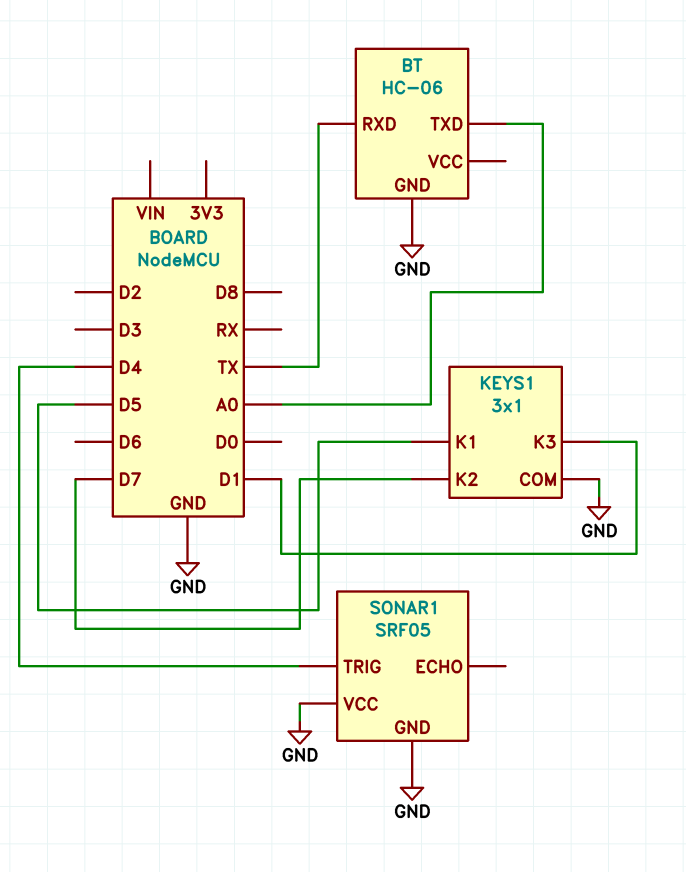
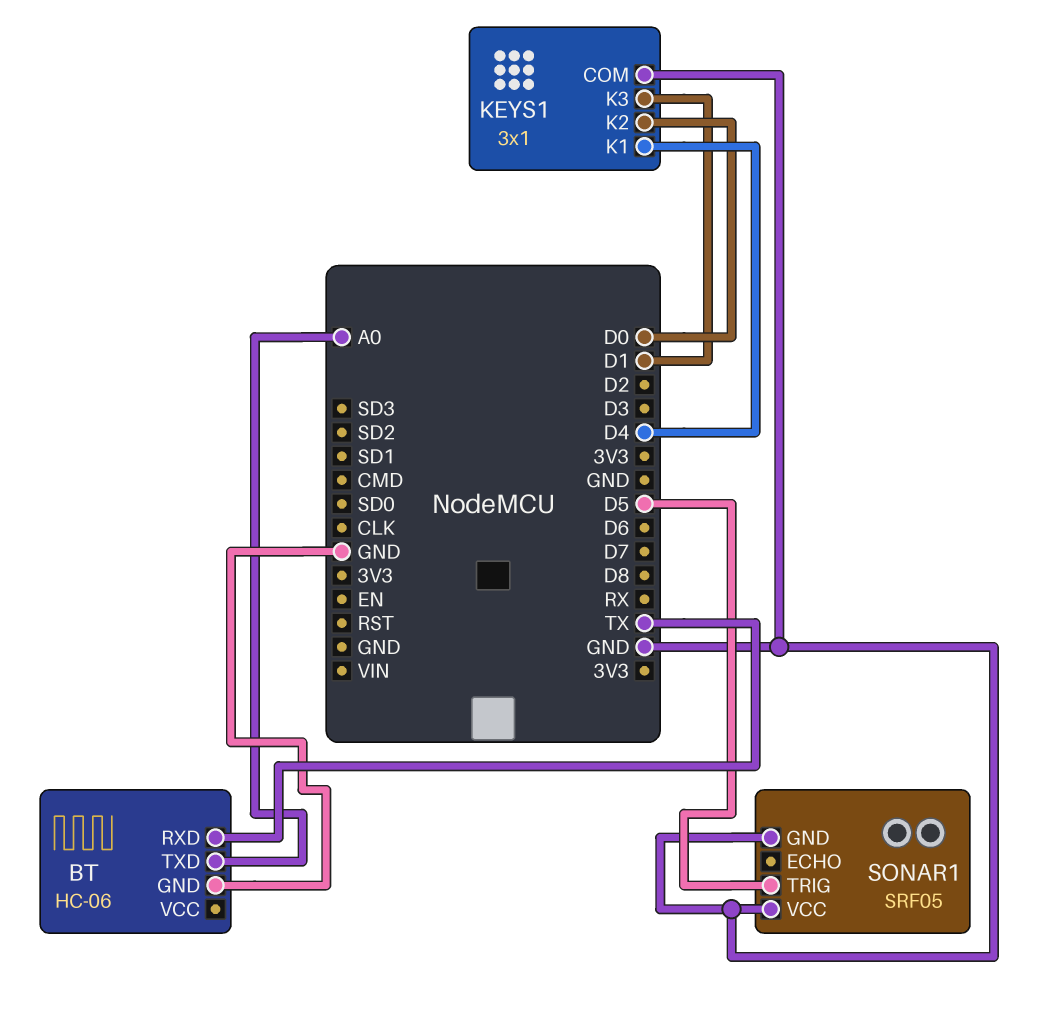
KEYS1 pin K1: D5 -> D4
KEYS1 pin K2: D7 -> D0
SONAR1 pin TRIG: D4 -> D5

